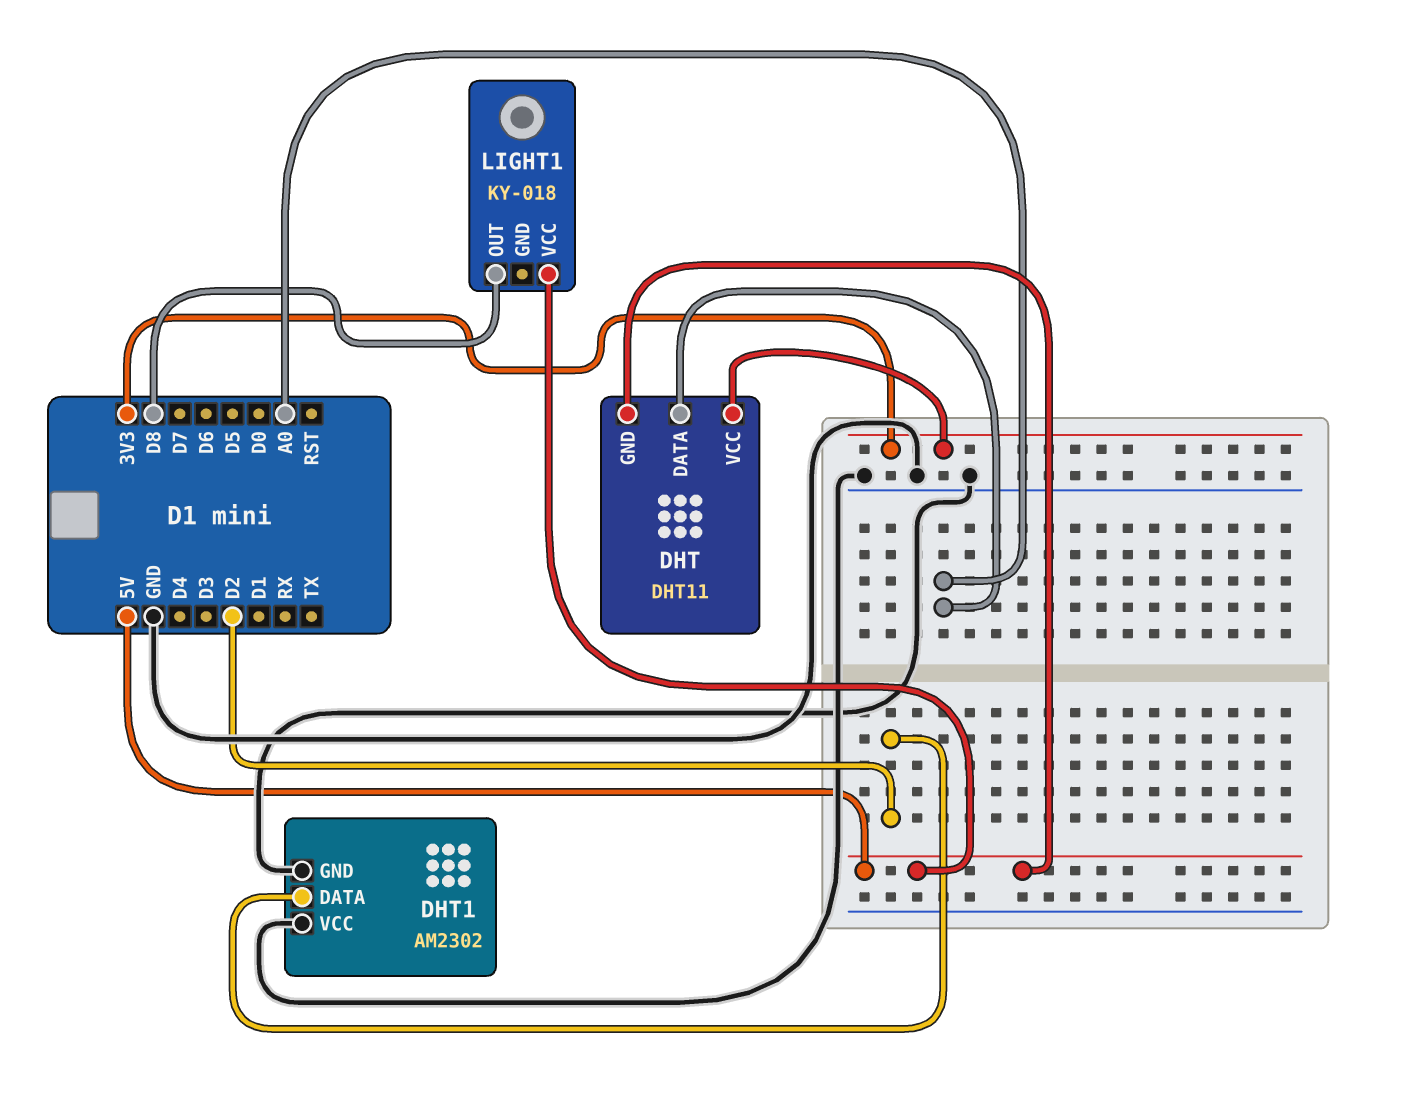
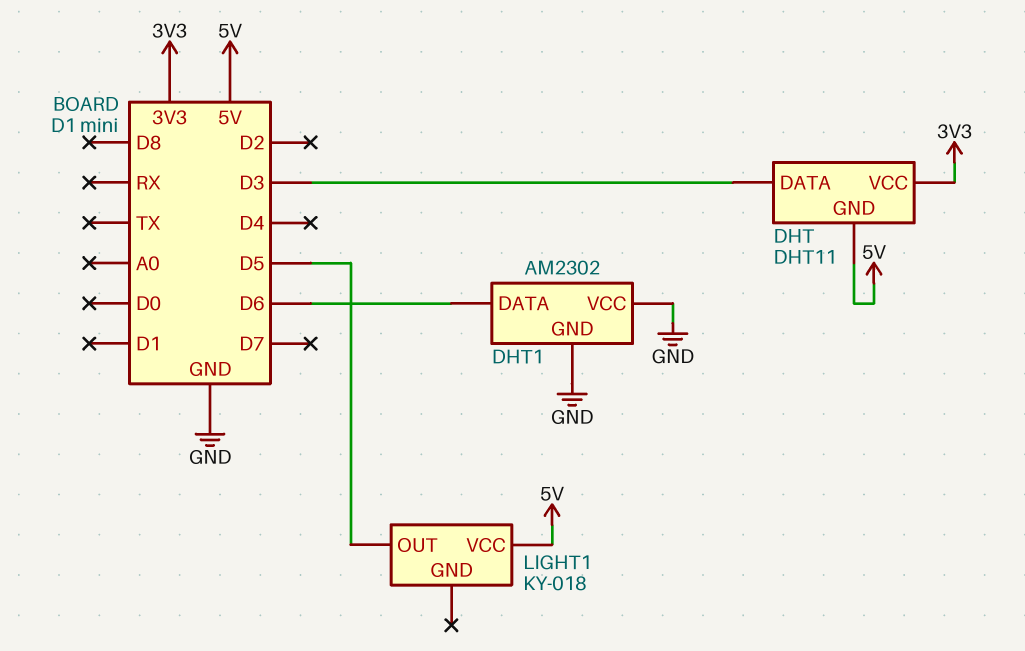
DHT pin DATA: A0 -> D3
DHT1 pin DATA: D2 -> D6
LIGHT1 pin OUT: D8 -> D5

